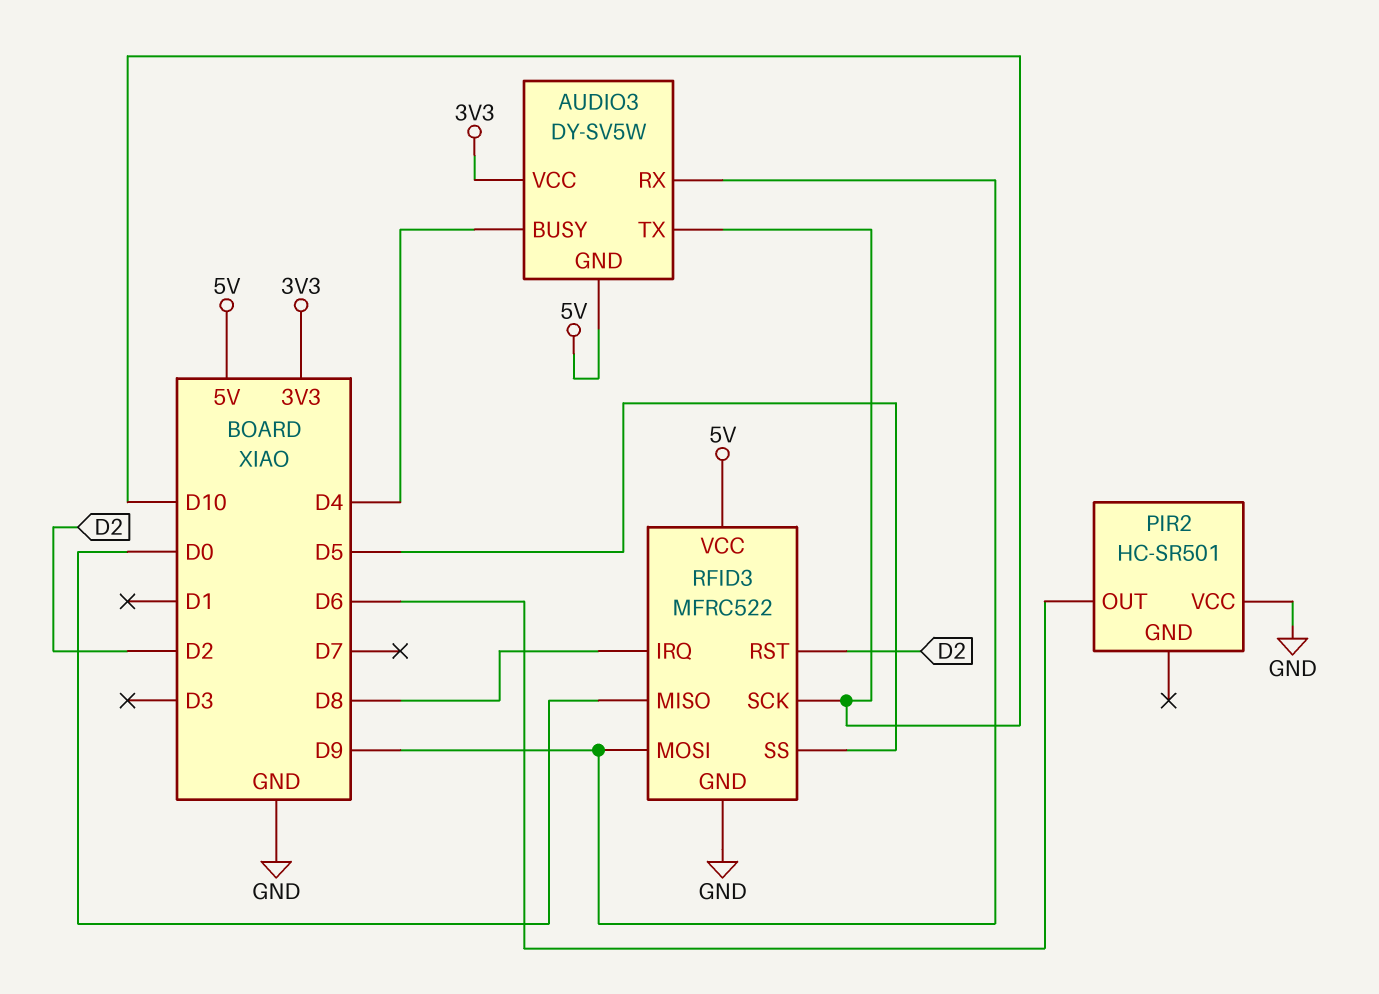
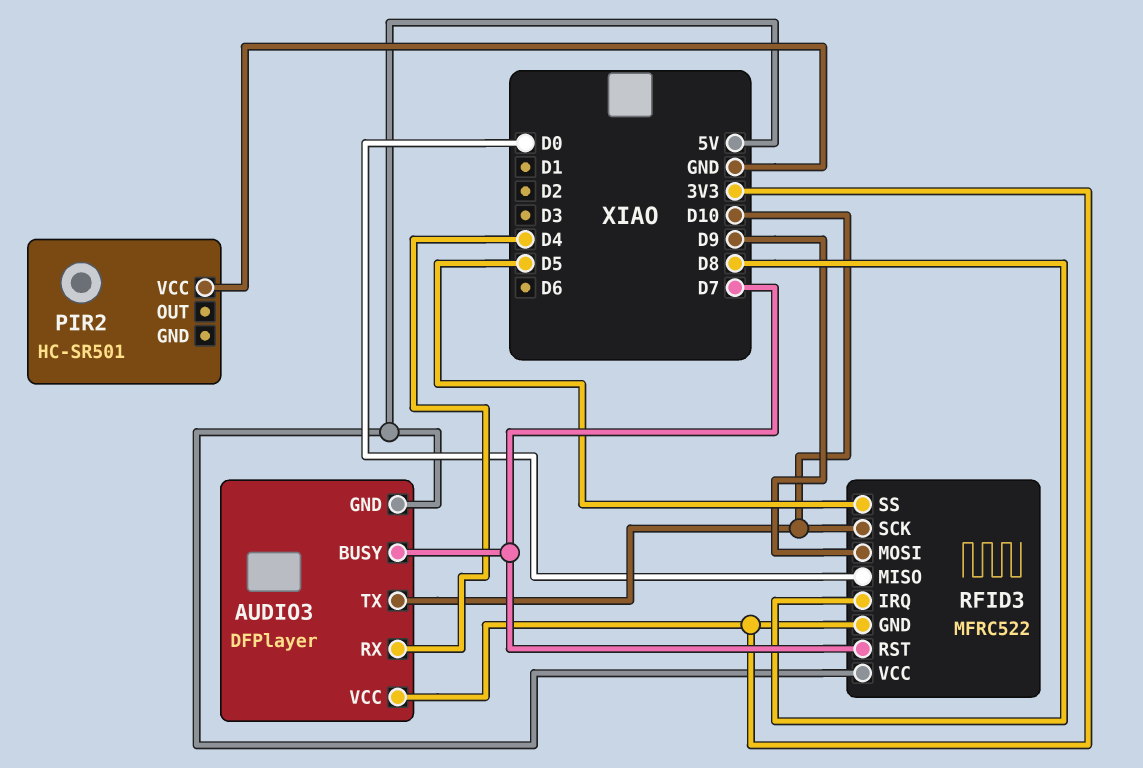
AUDIO3: DY-SV5W -> DFPlayer
AUDIO3 pin BUSY: D4 -> D7
AUDIO3 pin RX: D9 -> D4
PIR2 pin OUT: D6 -> none
RFID3 pin GND: GND -> 3V3
RFID3 pin RST: D2 -> D7

